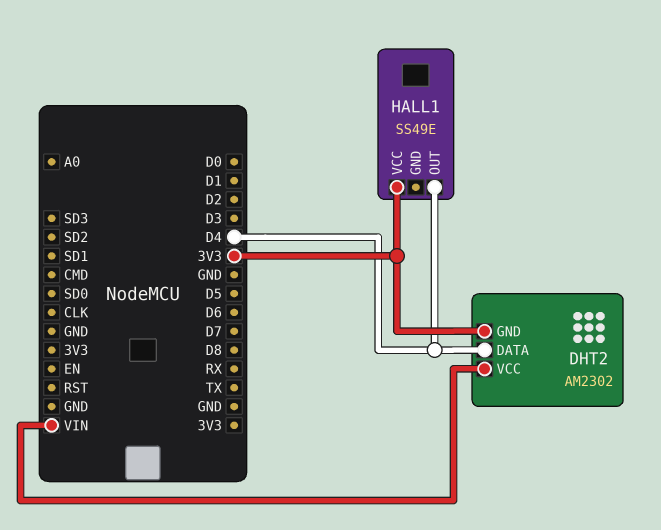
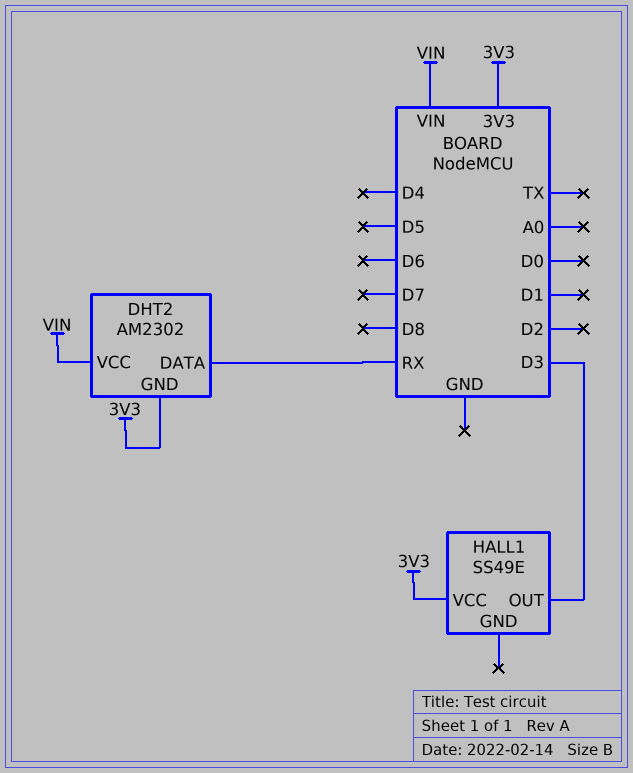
DHT2 pin DATA: D4 -> RX
HALL1 pin OUT: D4 -> D3

